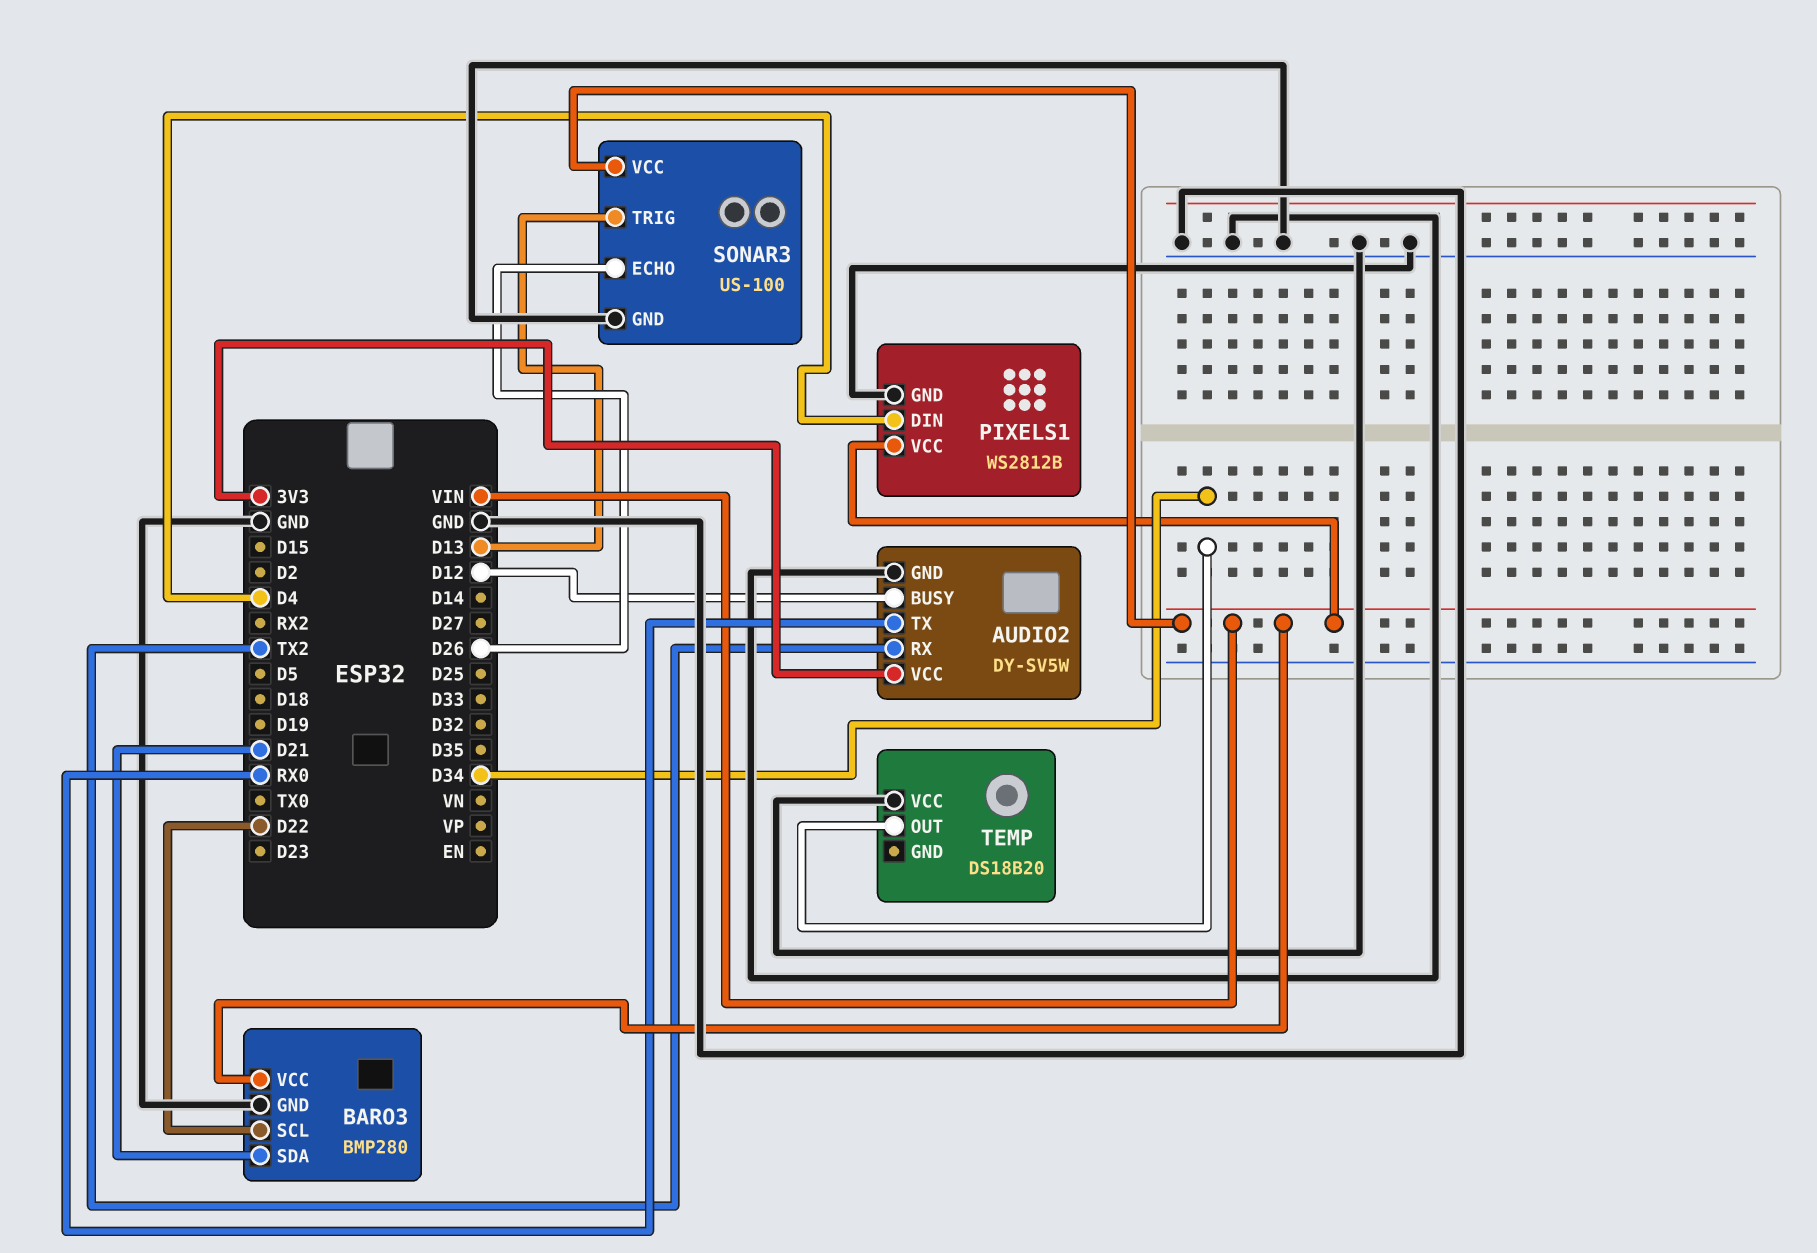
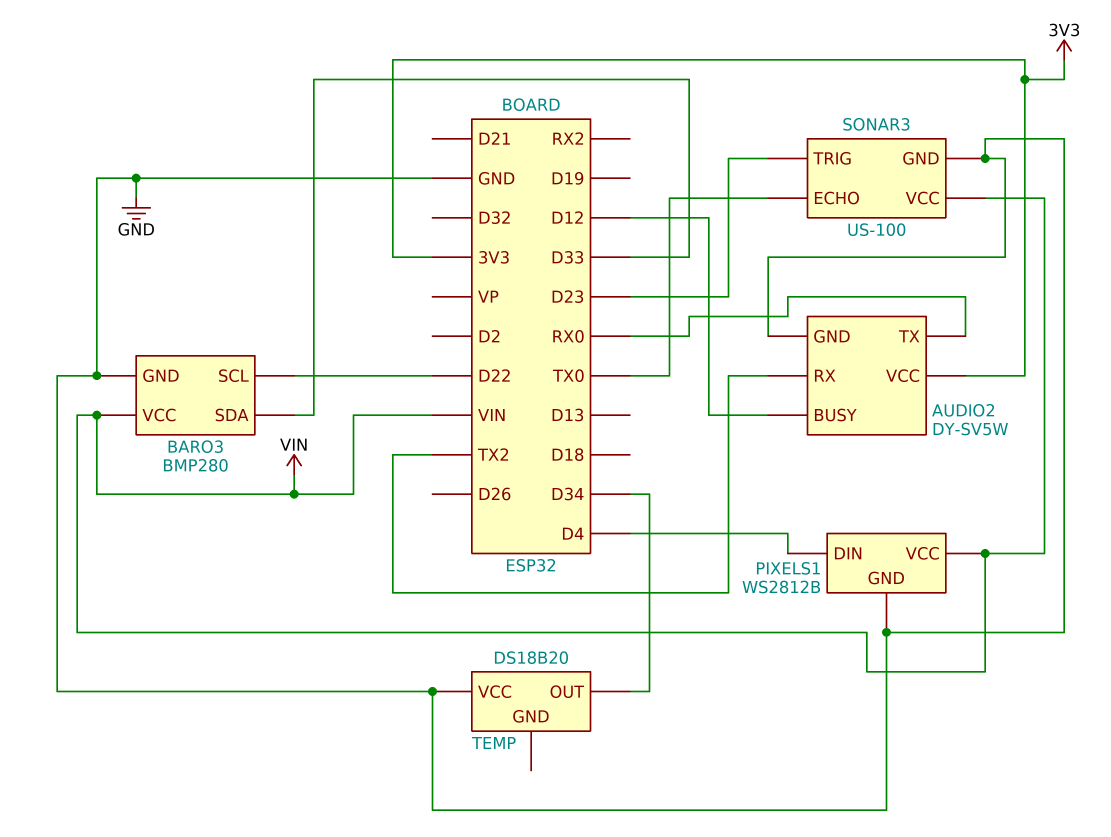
BARO3 pin SDA: D21 -> D33
SONAR3 pin ECHO: D26 -> TX0
SONAR3 pin TRIG: D13 -> D23

